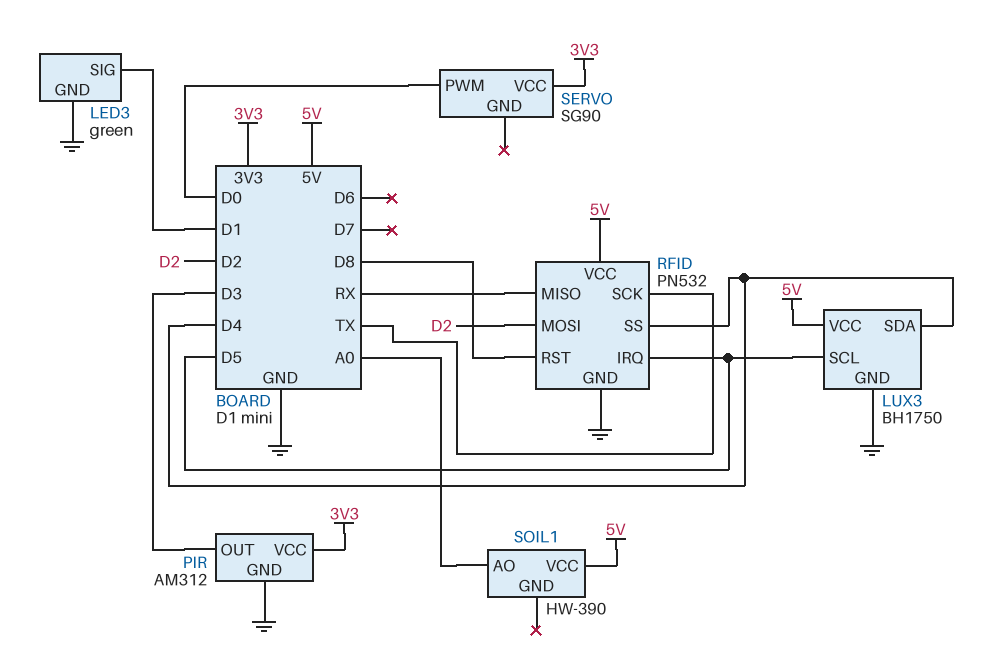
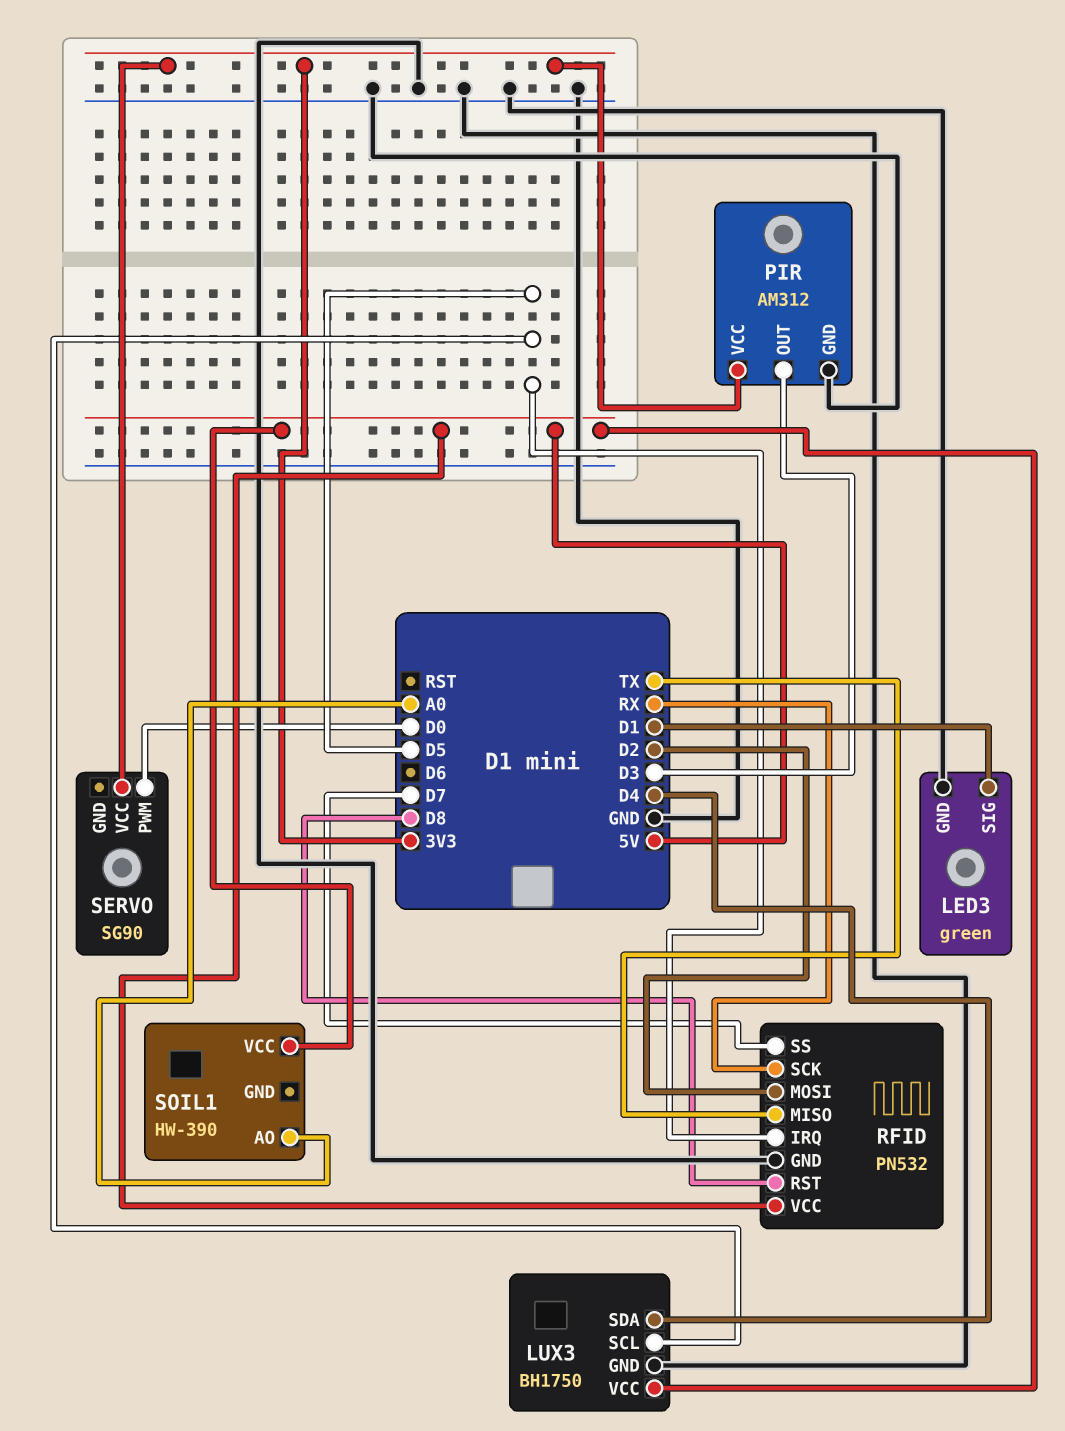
RFID pin MISO: RX -> TX
RFID pin SCK: TX -> RX
RFID pin SS: D4 -> D7

